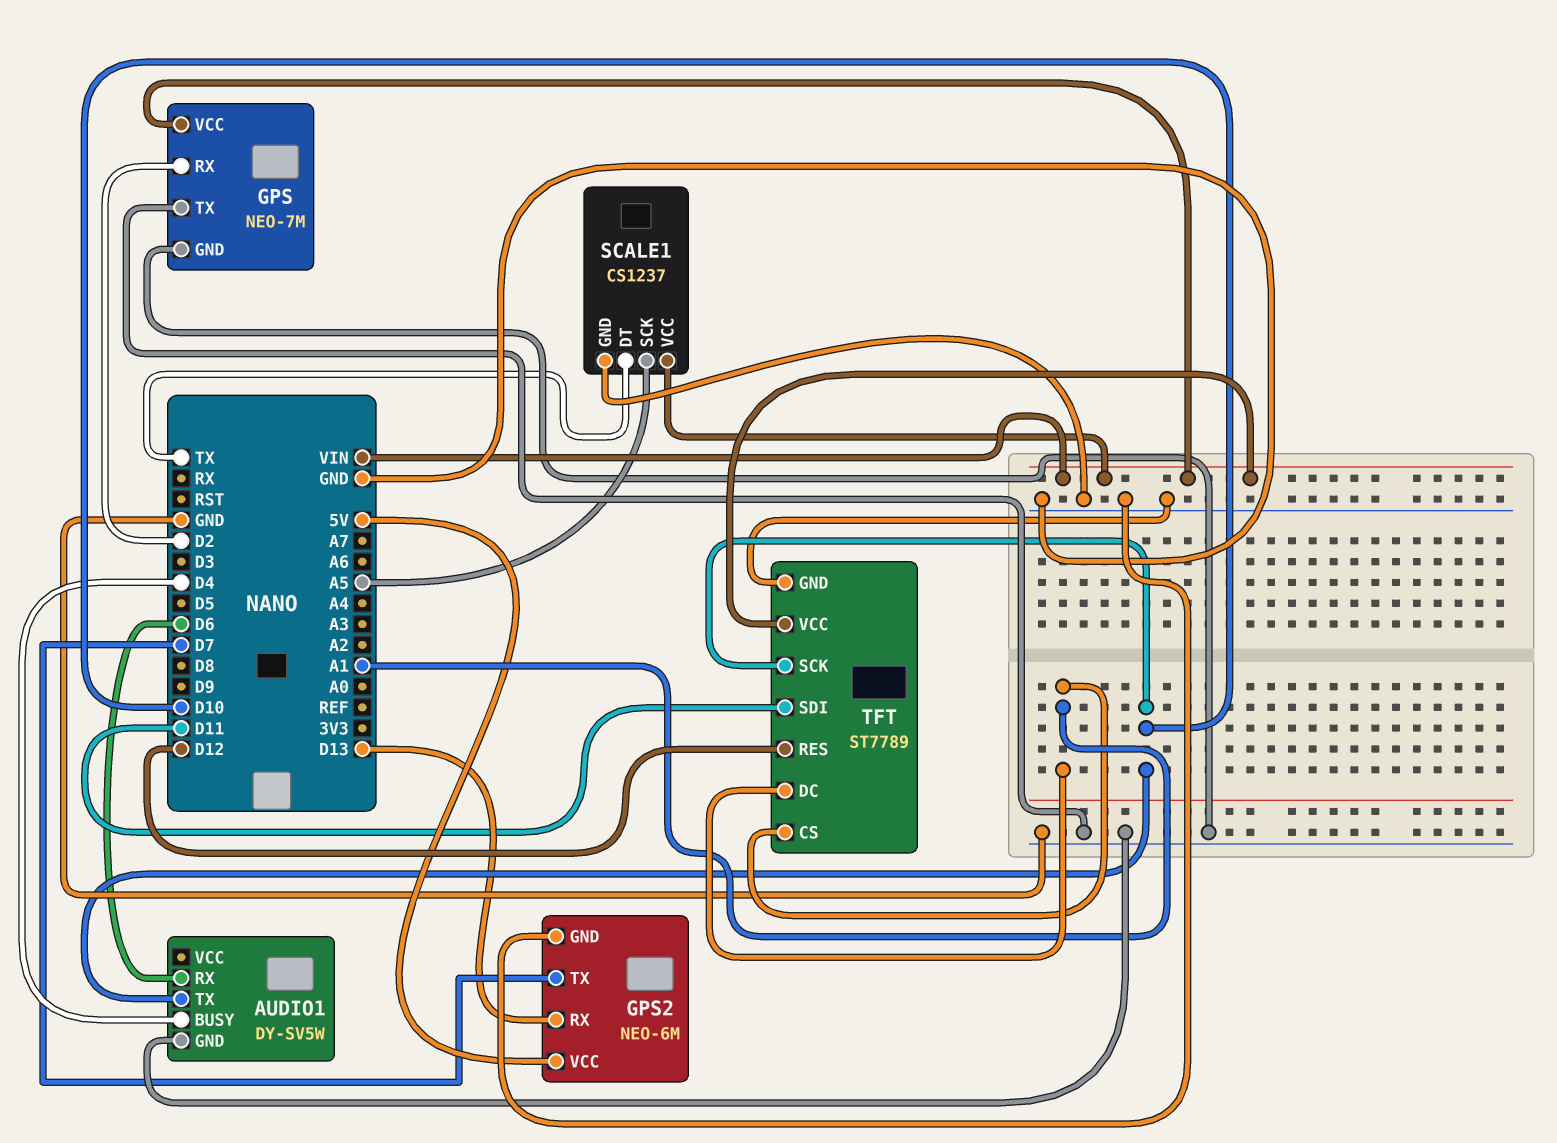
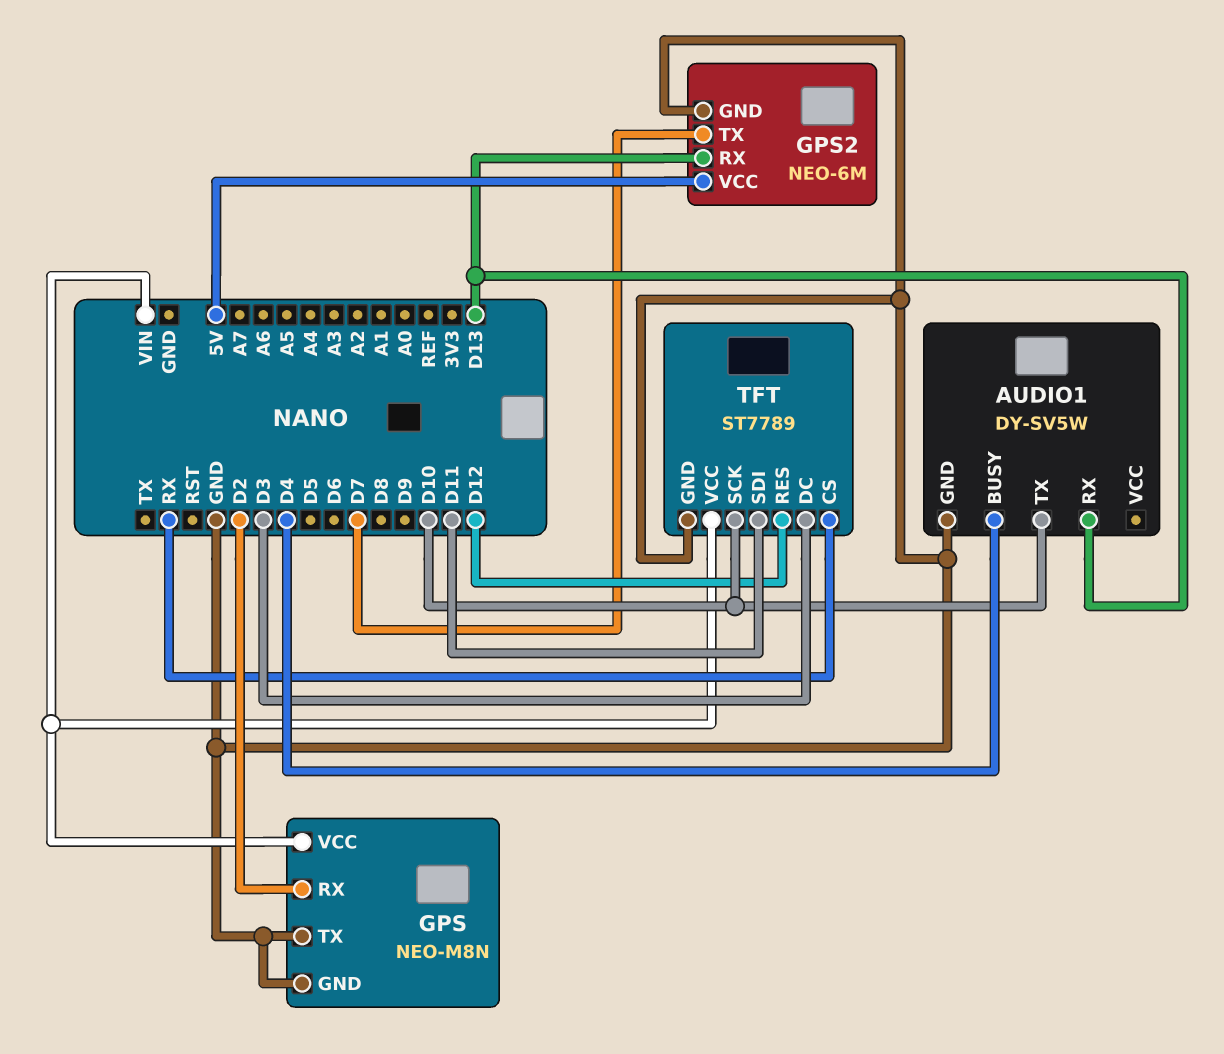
AUDIO1 pin RX: D6 -> D13
GPS: NEO-7M -> NEO-M8N
SCALE1: CS1237 -> none
SCALE1 pin DT: TX -> none
SCALE1 pin GND: GND -> none
SCALE1 pin SCK: A5 -> none
SCALE1 pin VCC: VIN -> none
TFT pin CS: A1 -> RX
TFT pin DC: A1 -> D3

